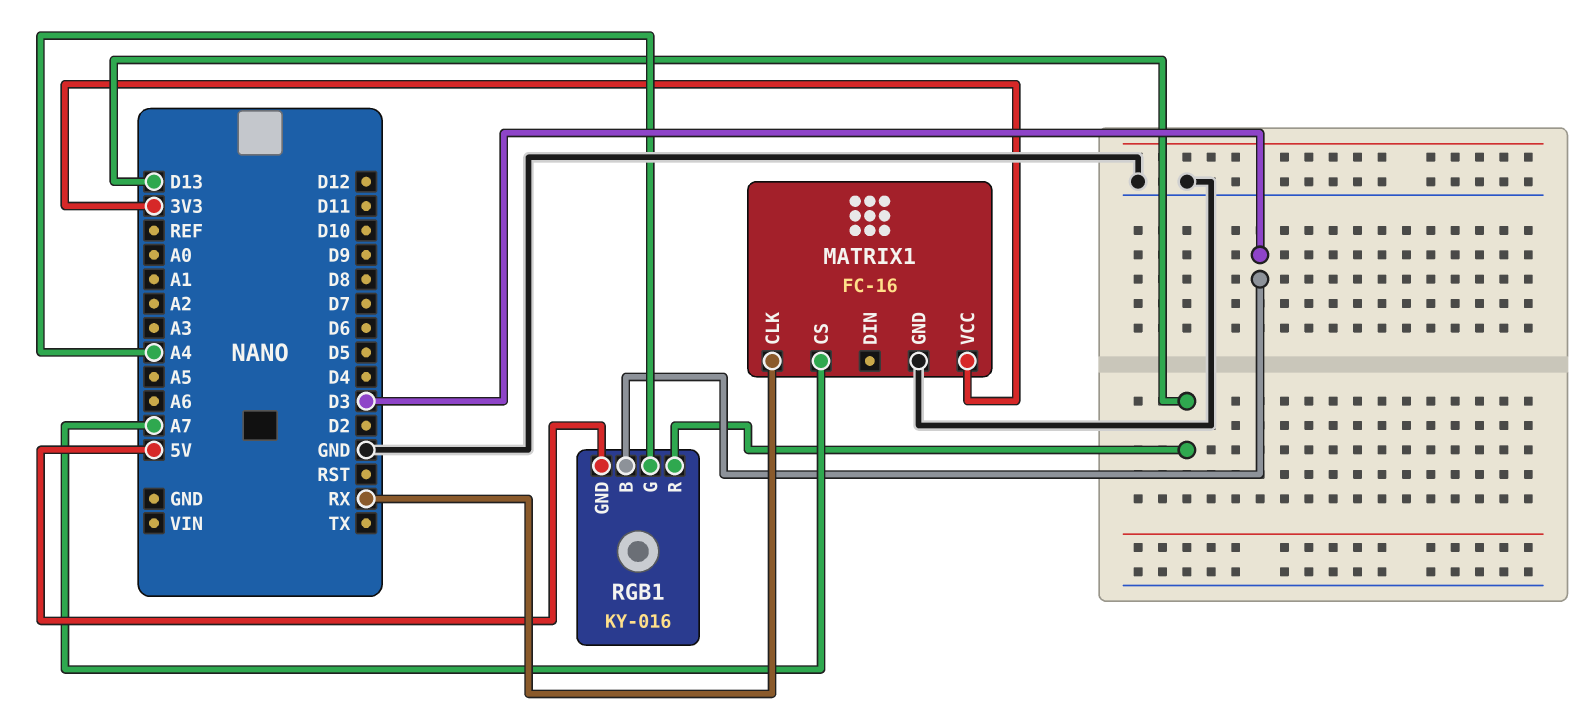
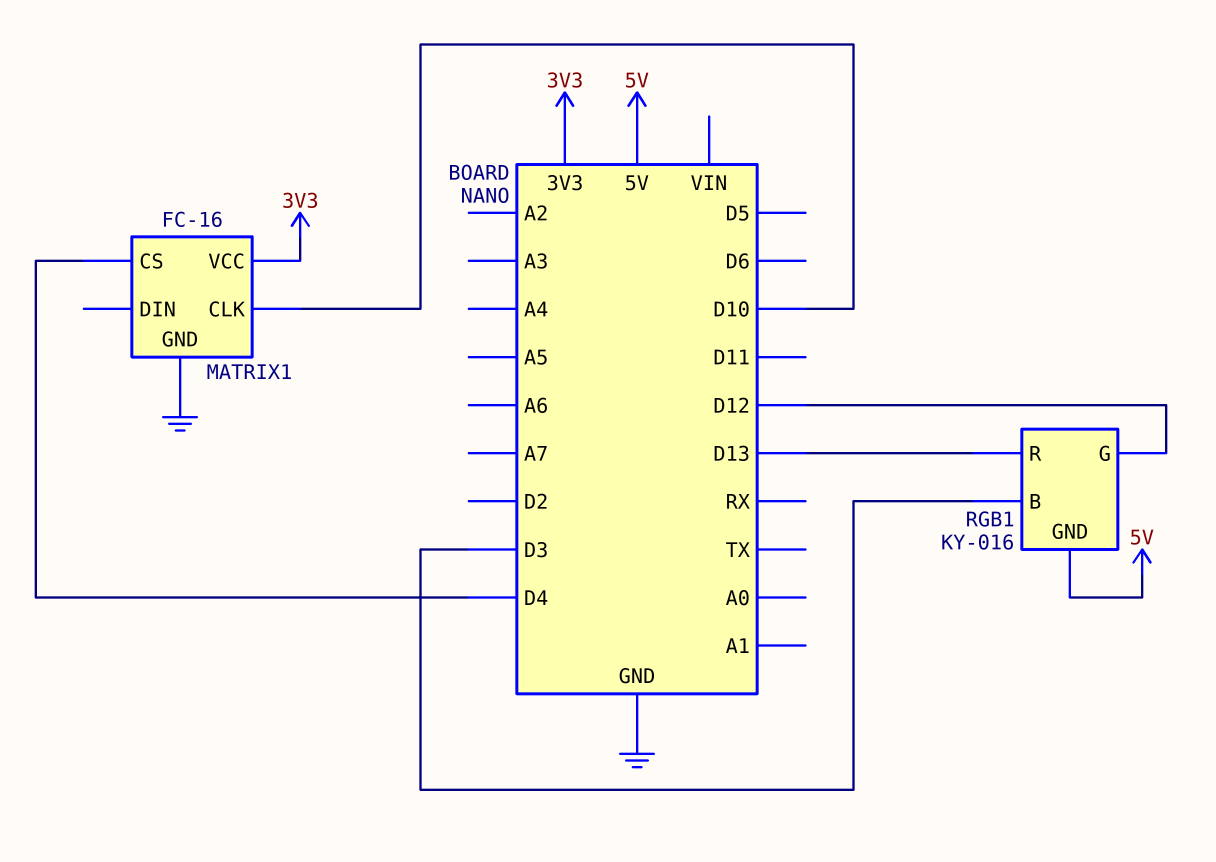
MATRIX1 pin CLK: RX -> D10
MATRIX1 pin CS: A7 -> D4
RGB1 pin G: A4 -> D12

